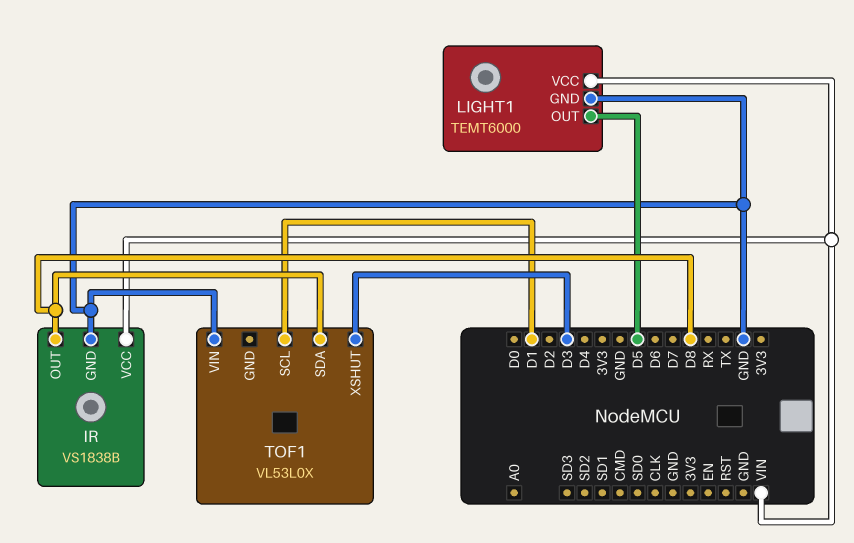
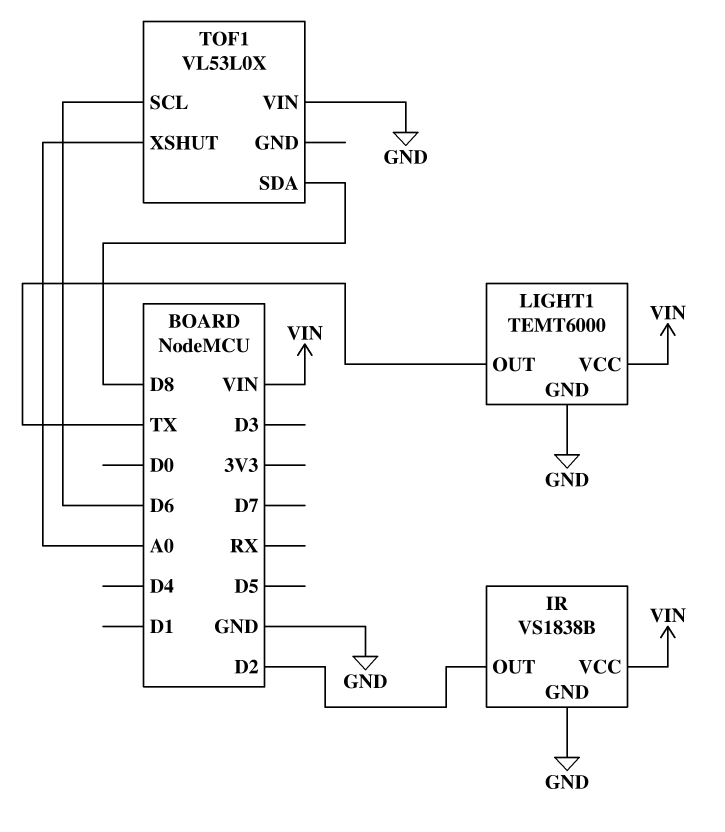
IR pin OUT: D8 -> D2
LIGHT1 pin OUT: D5 -> TX
TOF1 pin SCL: D1 -> D6
TOF1 pin XSHUT: D3 -> A0

